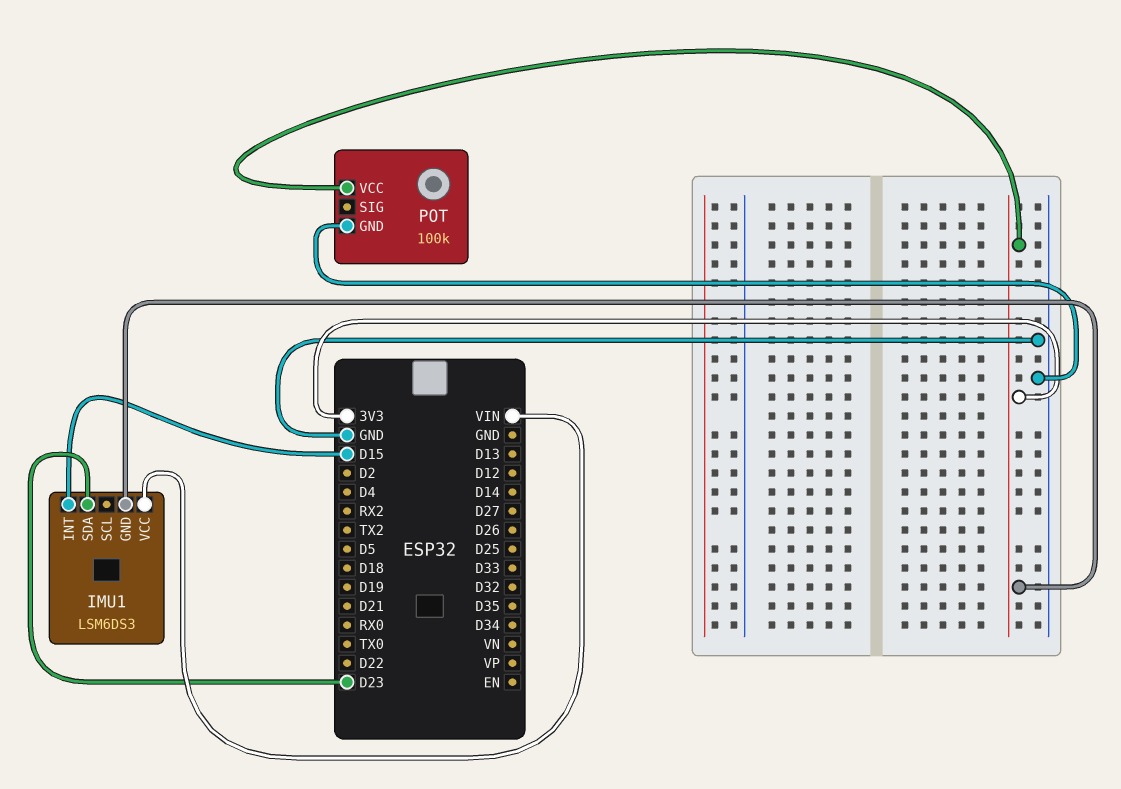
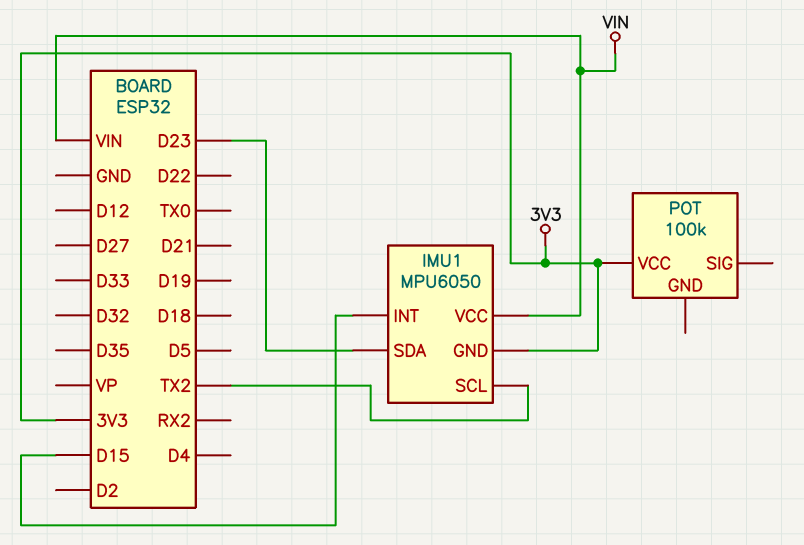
IMU1: LSM6DS3 -> MPU6050
IMU1 pin SCL: none -> TX2
POT pin GND: GND -> none

